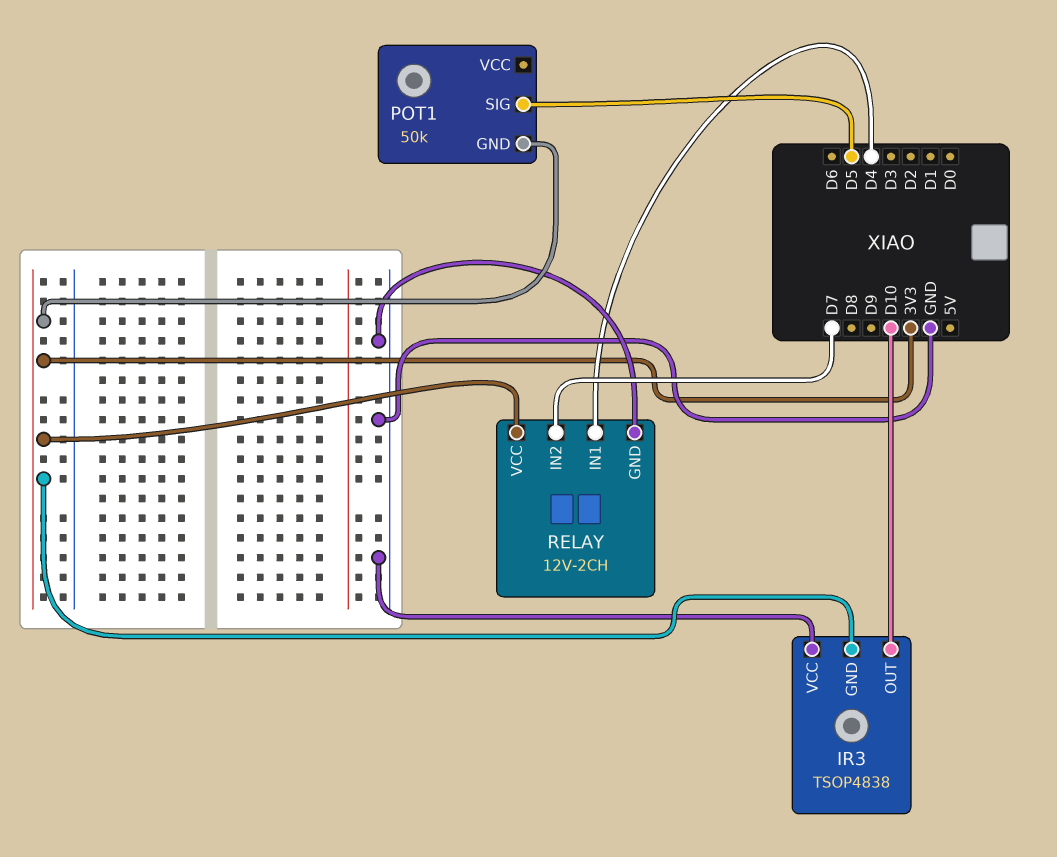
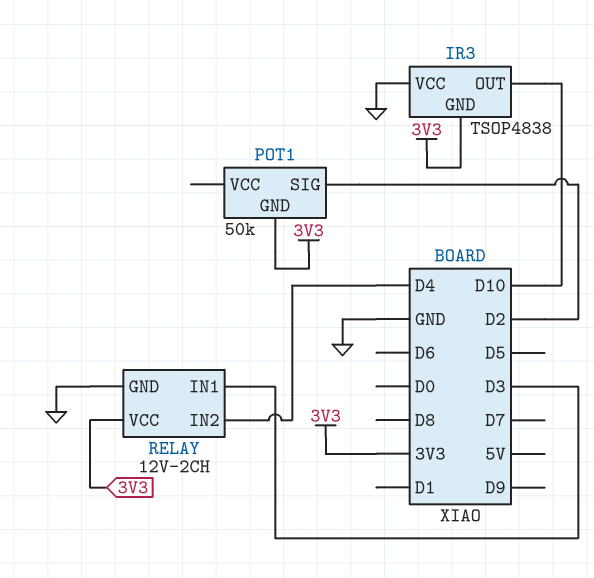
POT1 pin SIG: D5 -> D2
RELAY pin IN1: D4 -> D3
RELAY pin IN2: D7 -> D4

